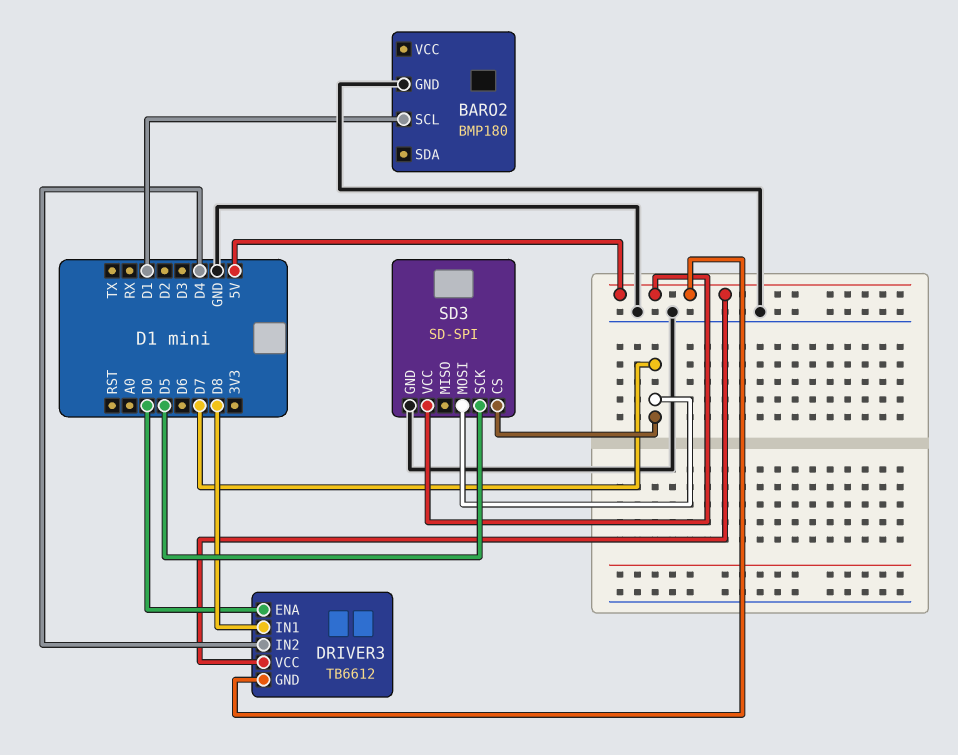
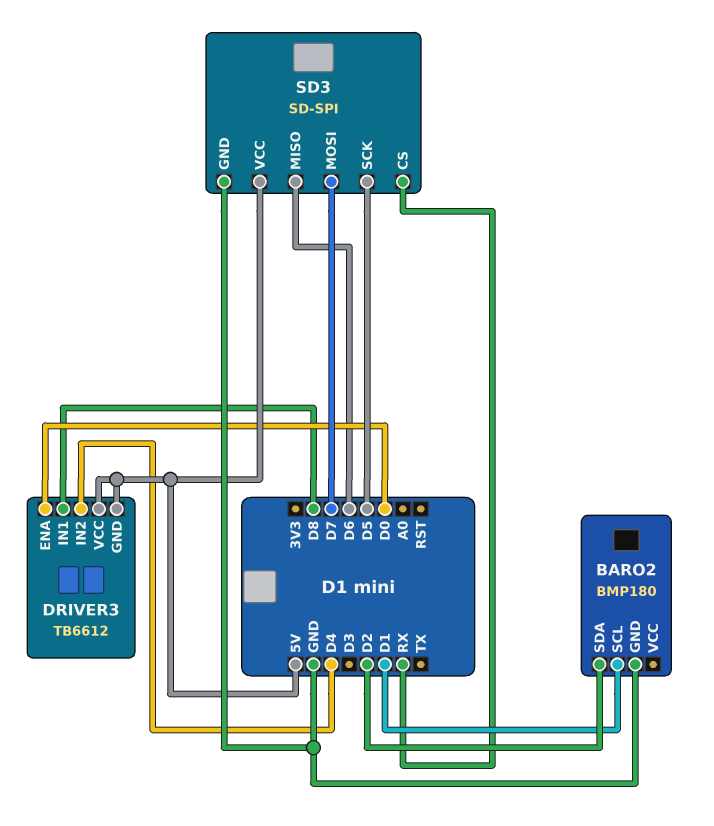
BARO2 pin SDA: none -> D2
SD3 pin CS: D7 -> RX
SD3 pin MISO: none -> D6

